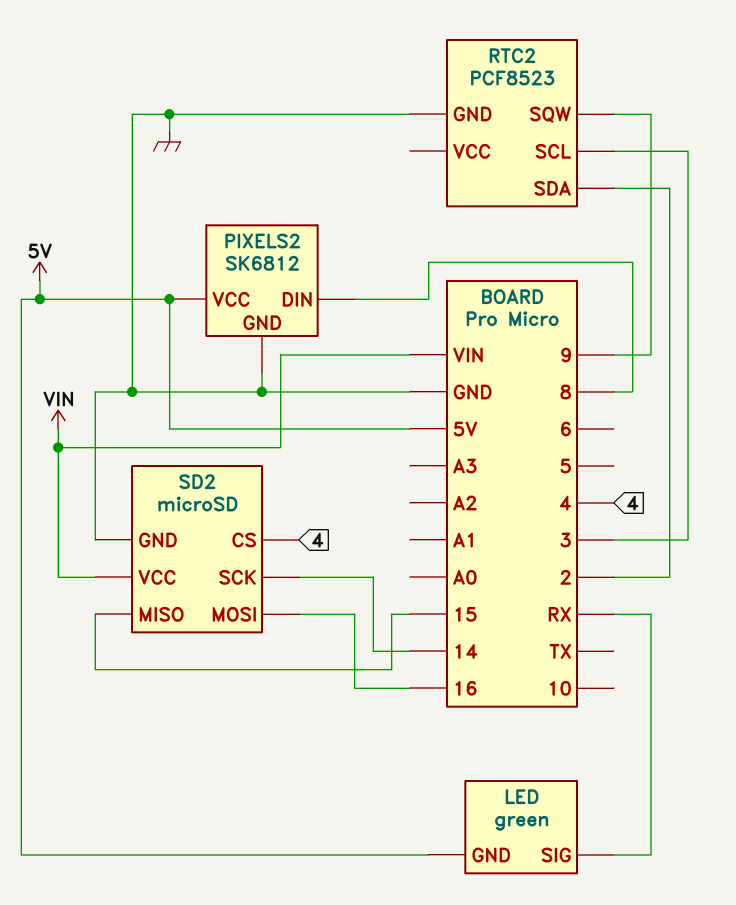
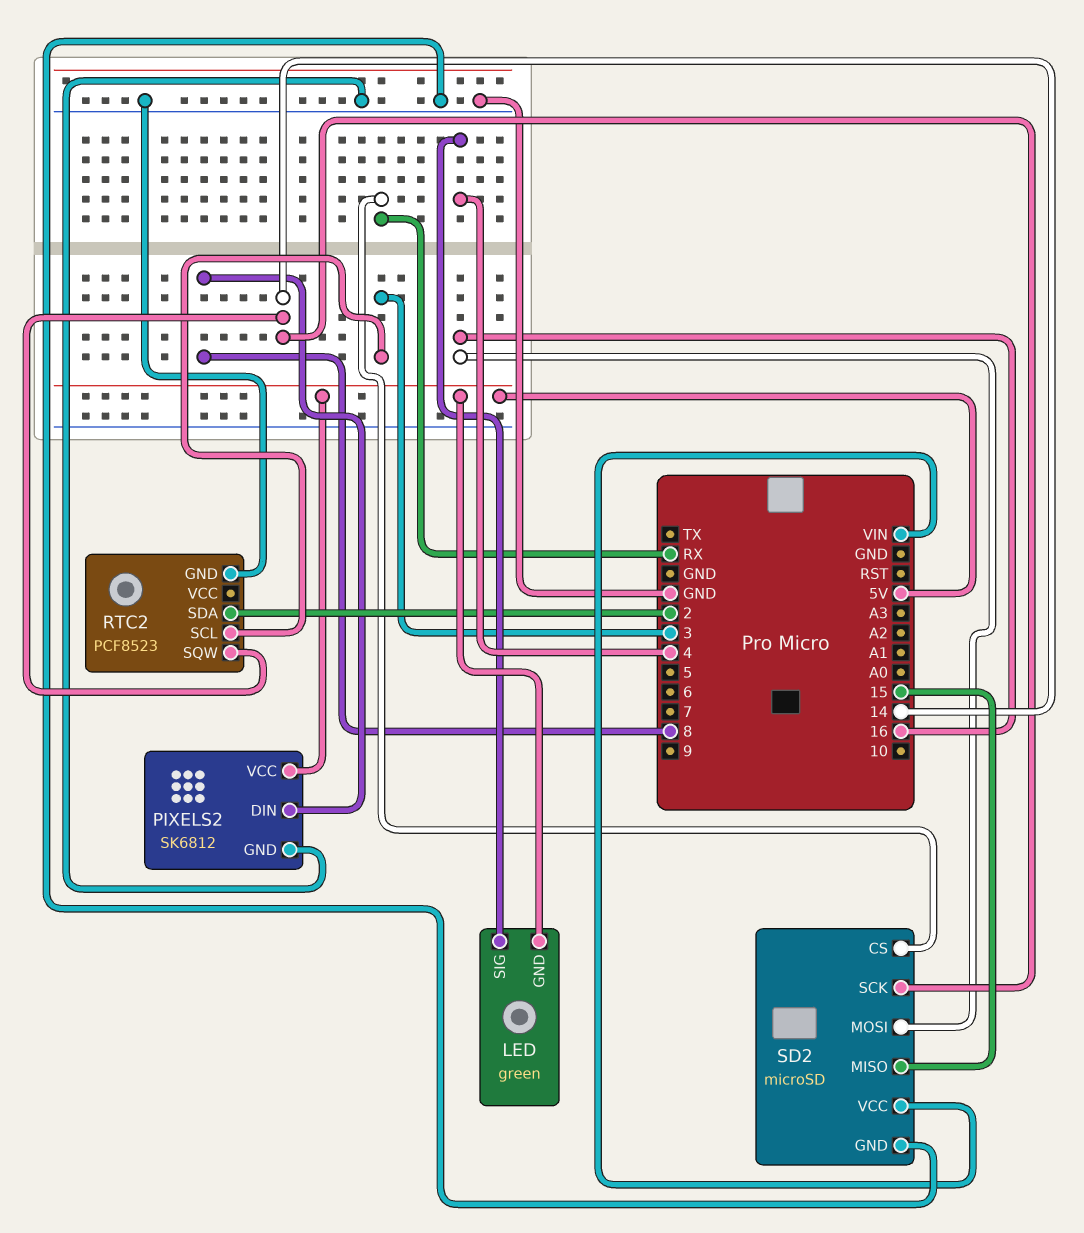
LED pin SIG: RX -> 4
RTC2 pin SQW: 9 -> 14
SD2 pin CS: 4 -> RX

